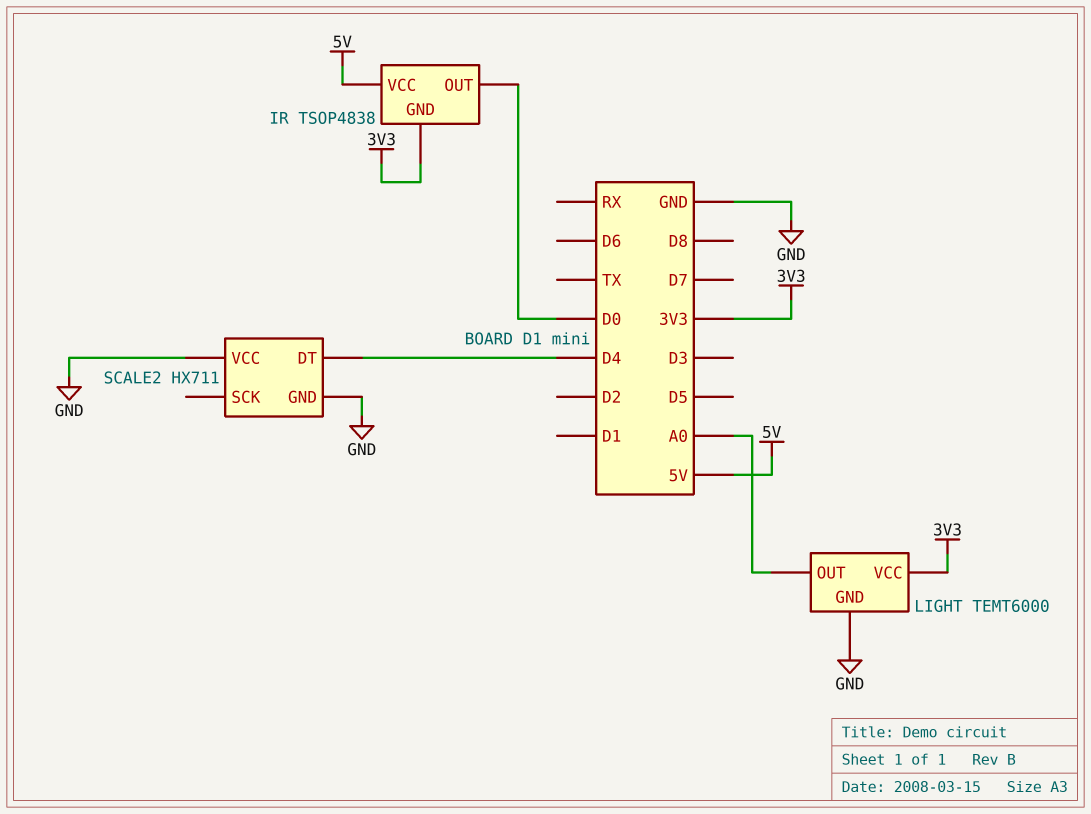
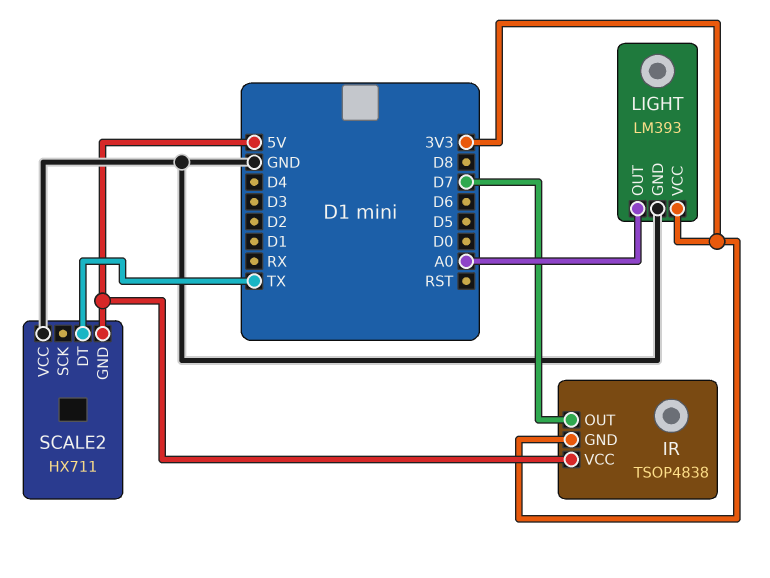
IR pin OUT: D0 -> D7
LIGHT: TEMT6000 -> LM393
SCALE2 pin DT: D4 -> TX
SCALE2 pin GND: GND -> 5V

